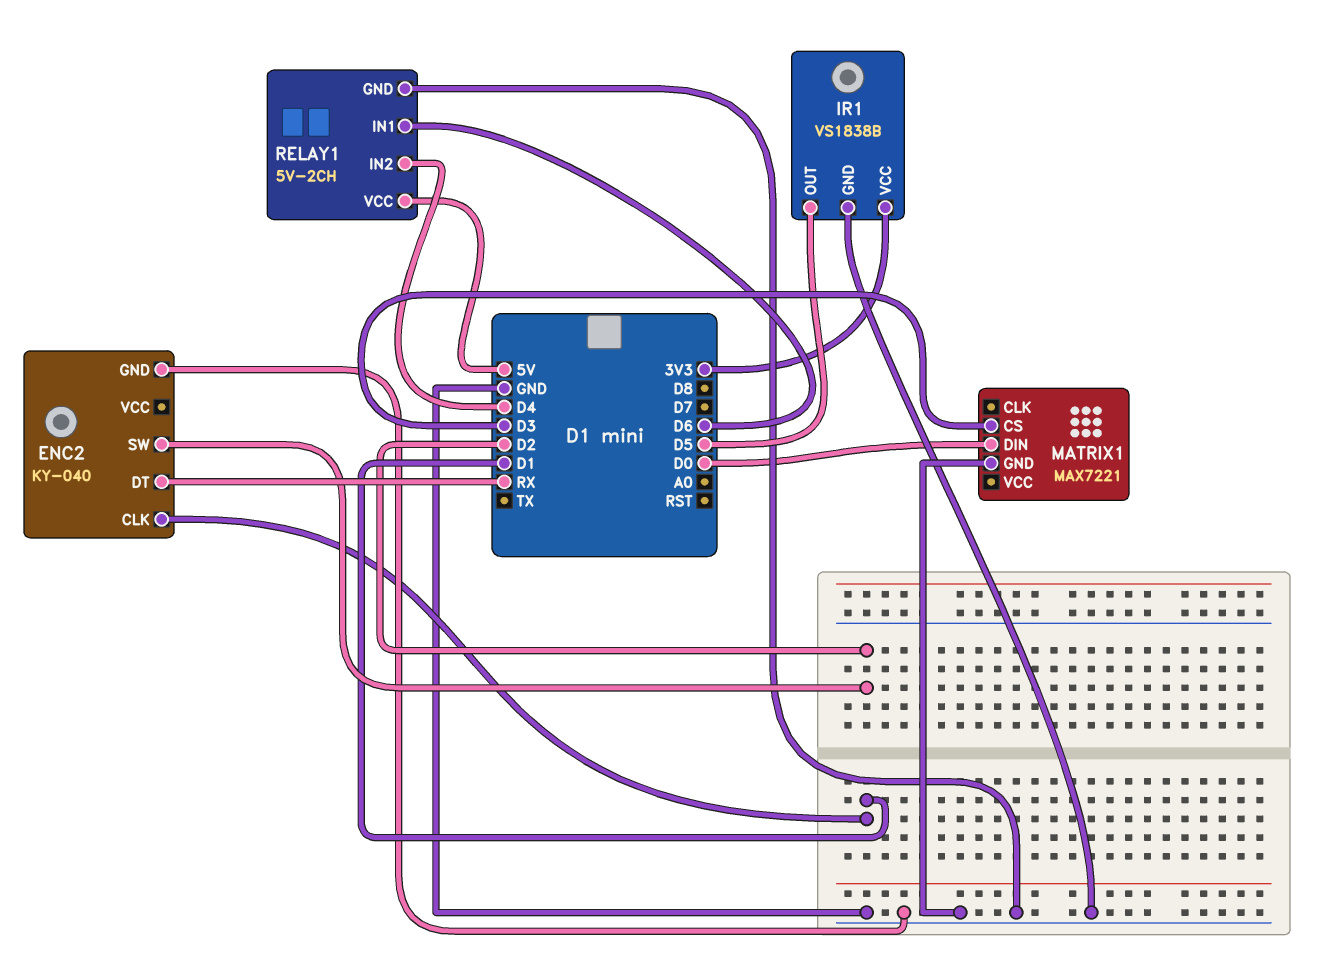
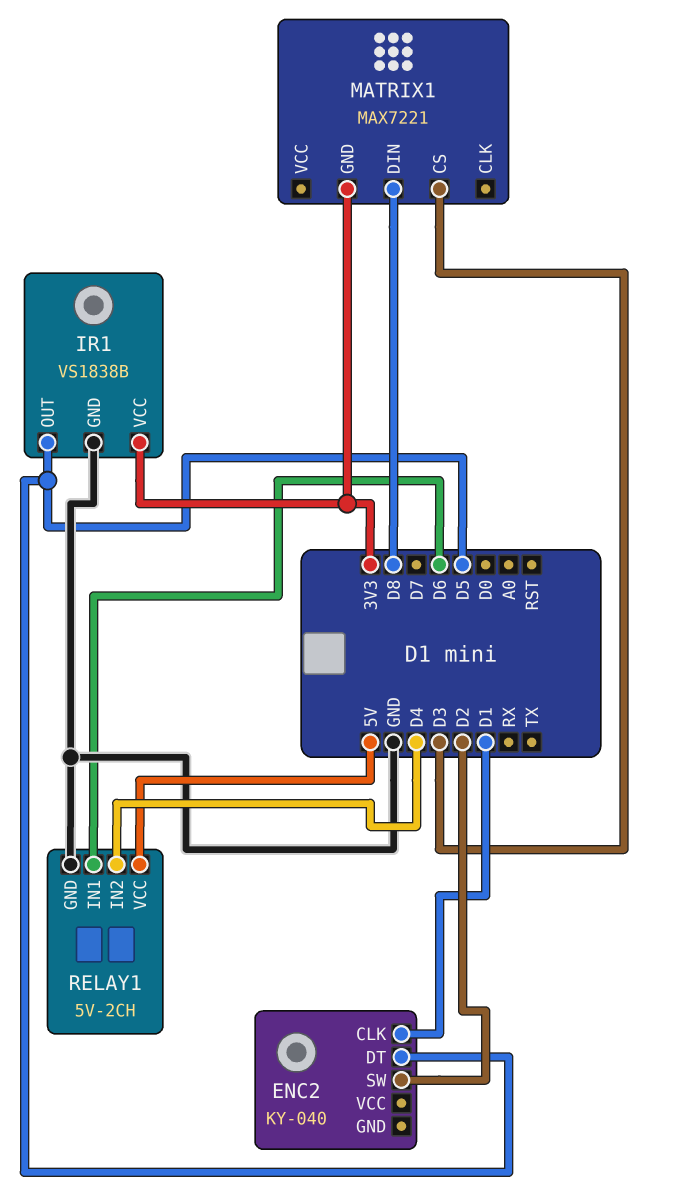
ENC2 pin DT: RX -> D5
ENC2 pin GND: GND -> none
MATRIX1 pin DIN: D0 -> D8
MATRIX1 pin GND: GND -> 3V3

